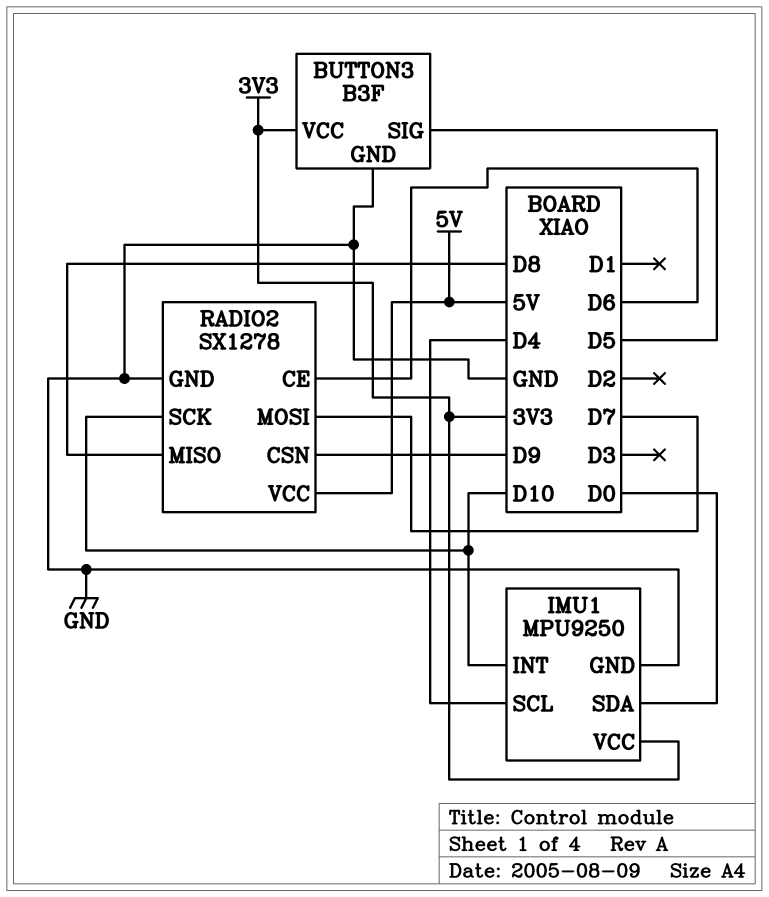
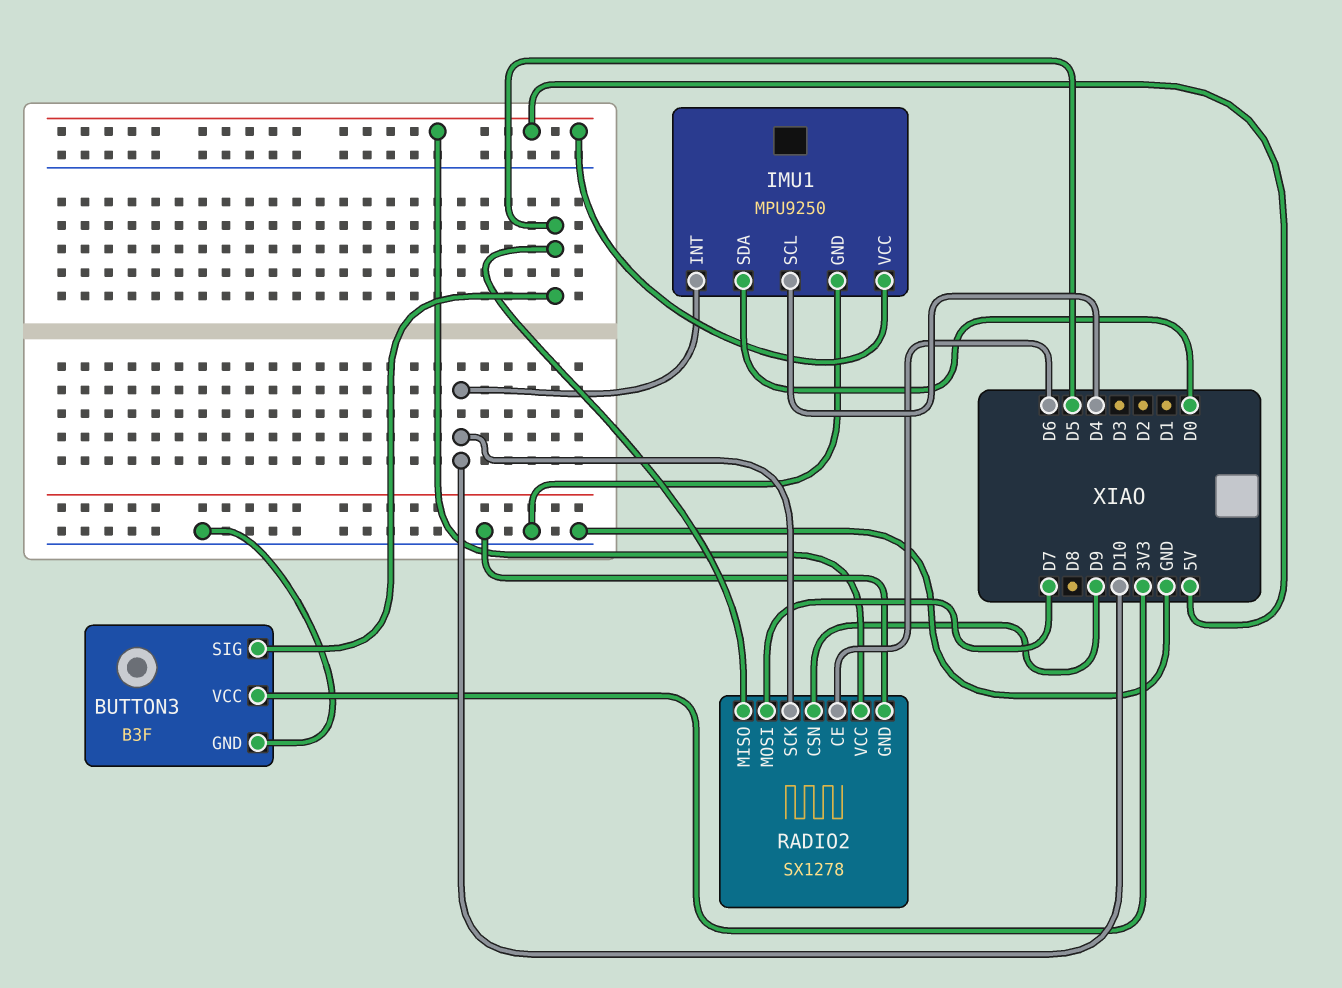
IMU1 pin VCC: 3V3 -> 5V
RADIO2 pin MISO: D8 -> D5

